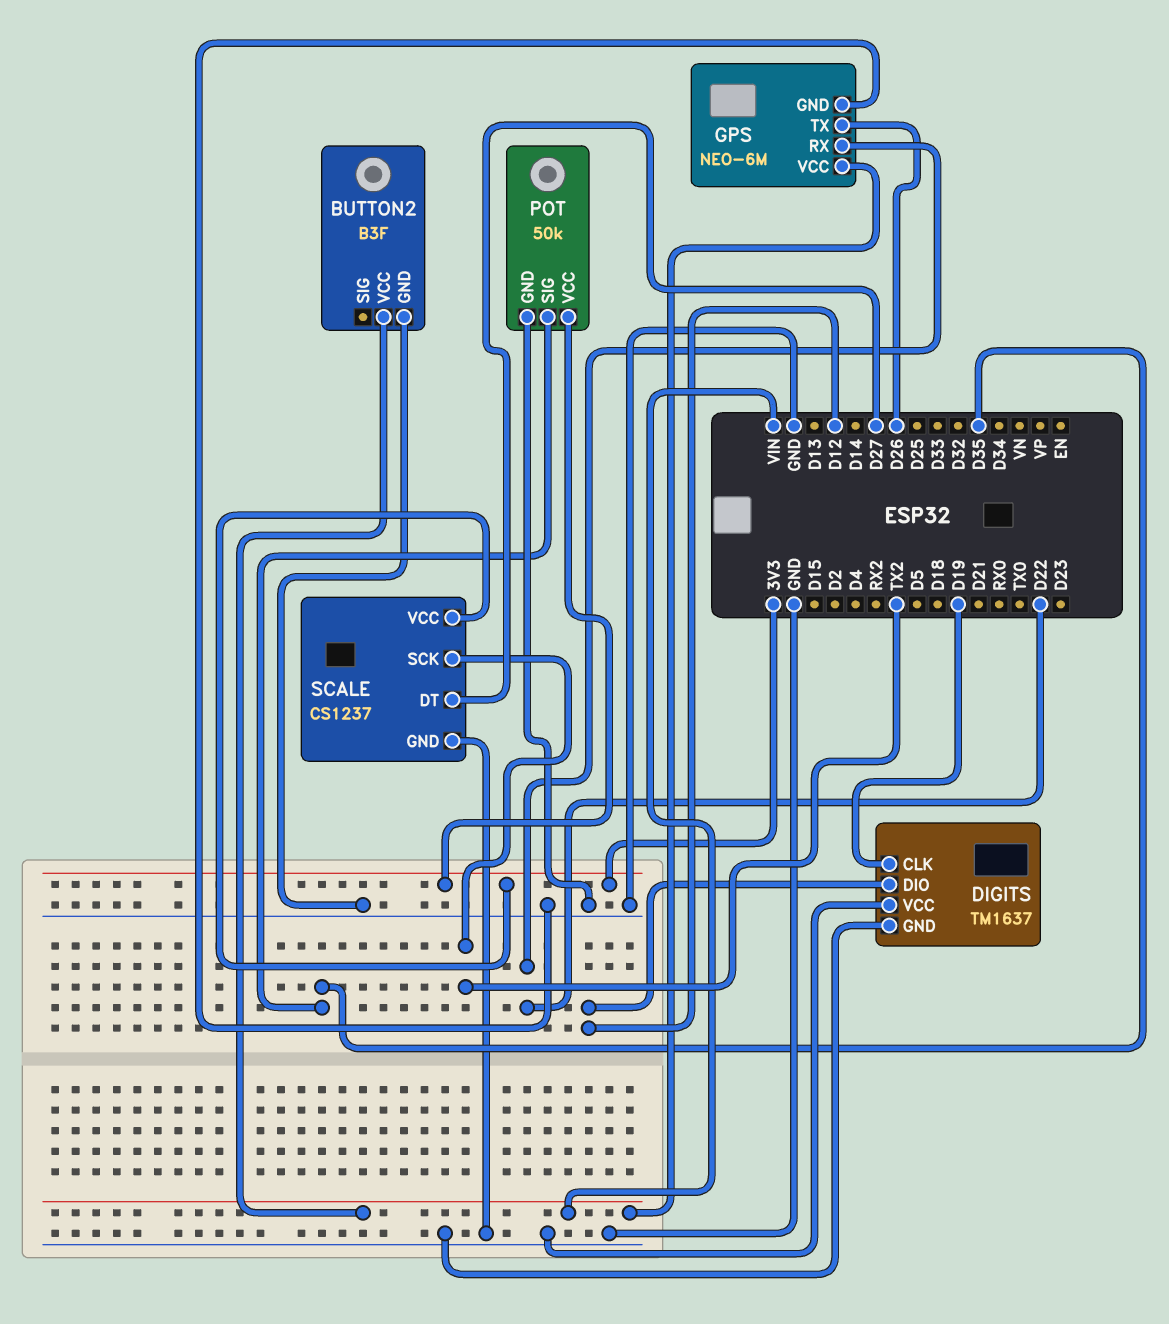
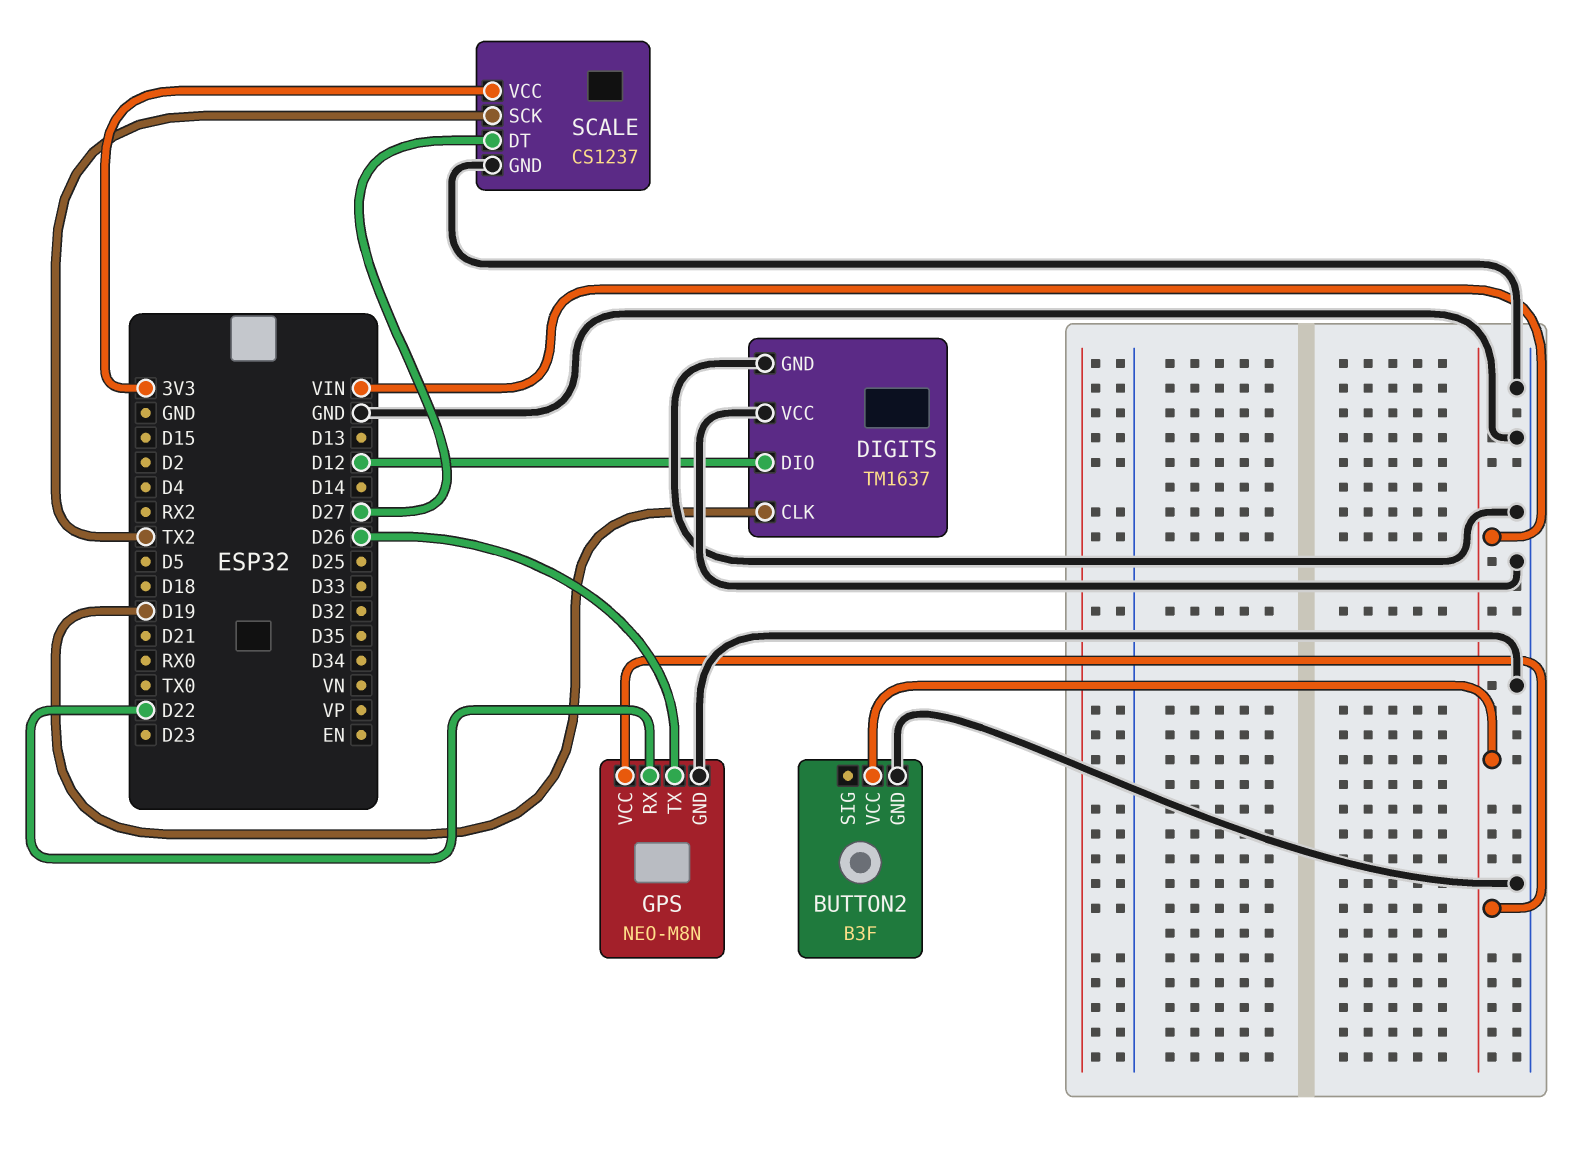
GPS: NEO-6M -> NEO-M8N
POT: 50k -> none
POT pin GND: GND -> none
POT pin SIG: D35 -> none
POT pin VCC: 3V3 -> none

